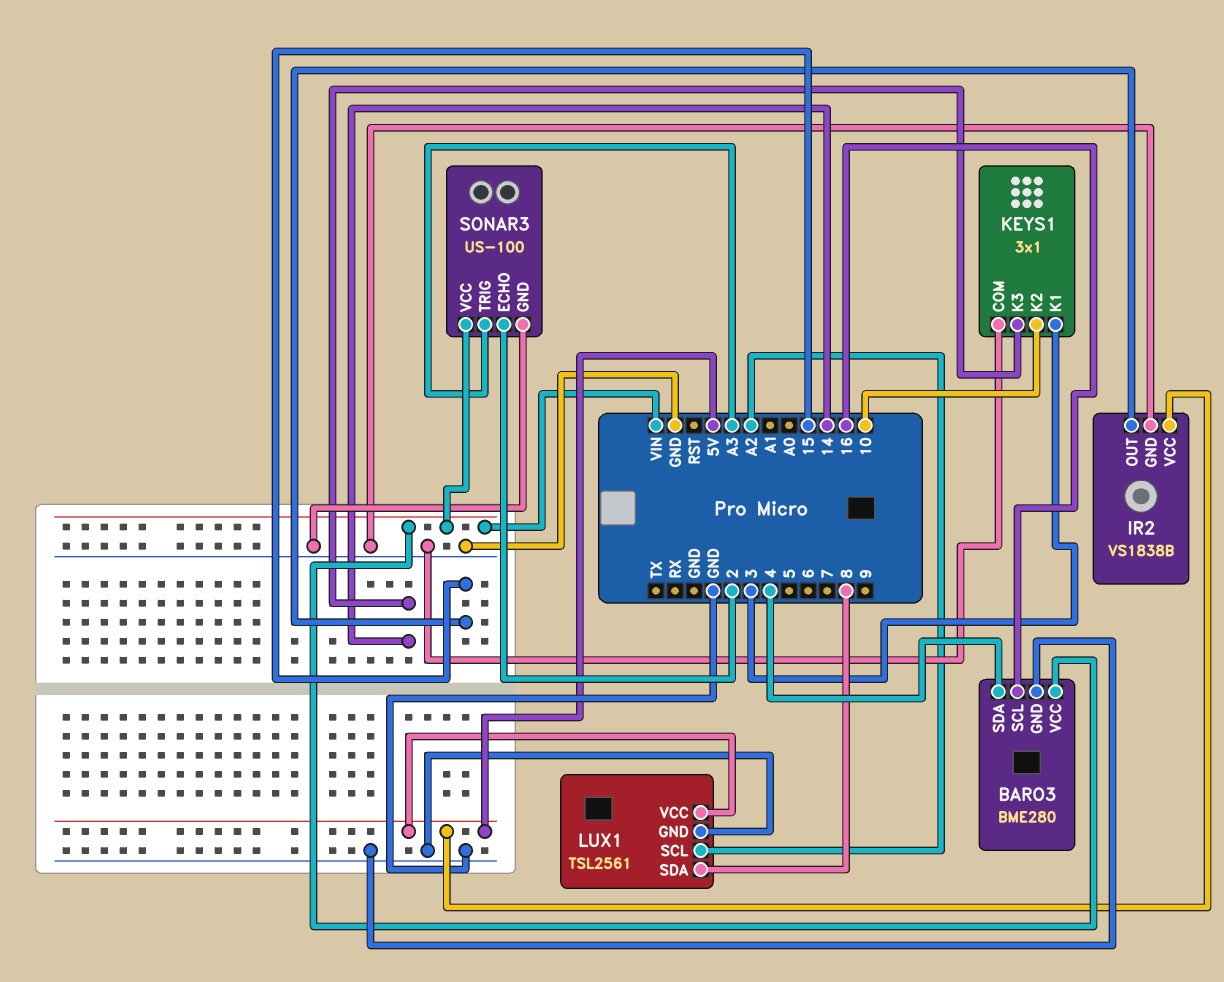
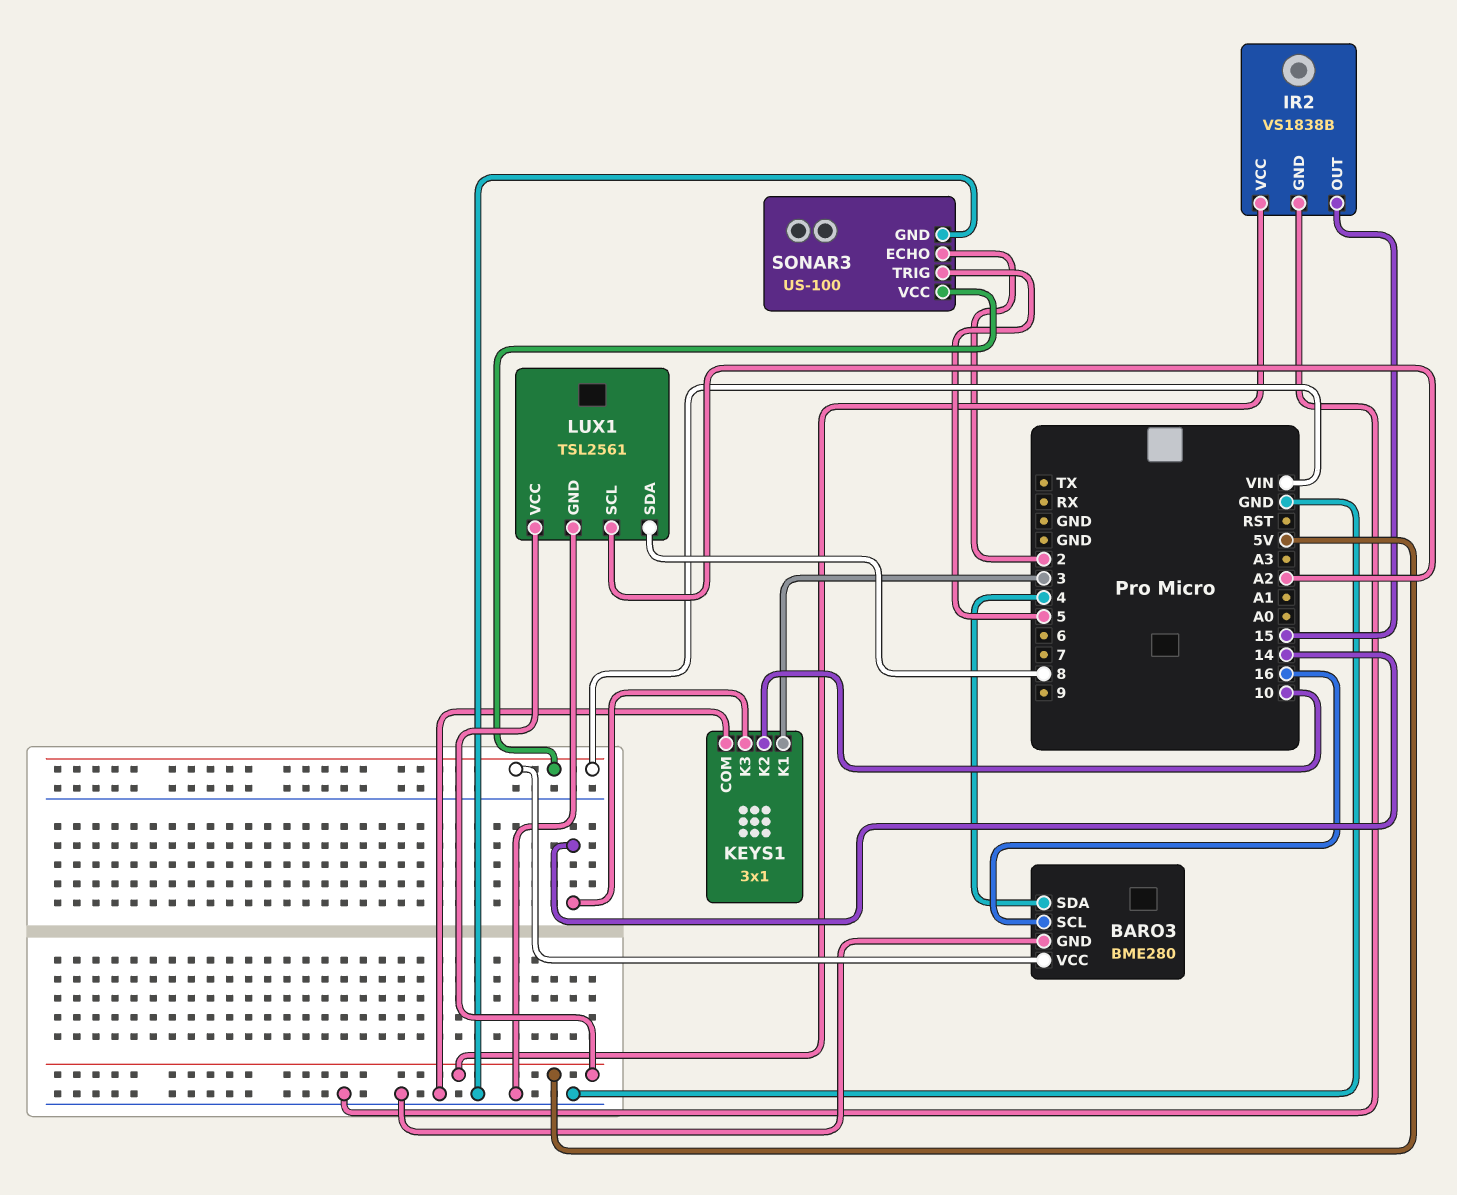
SONAR3 pin TRIG: A3 -> 5

